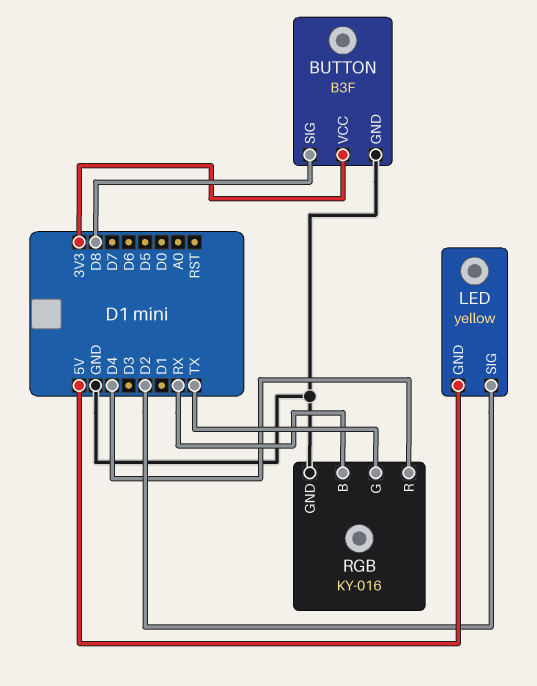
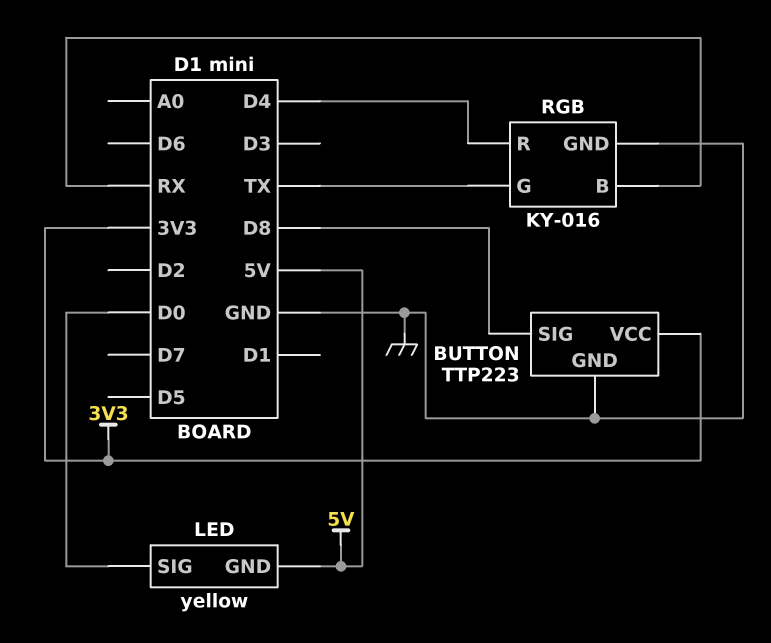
BUTTON: B3F -> TTP223
LED pin SIG: D2 -> D0

